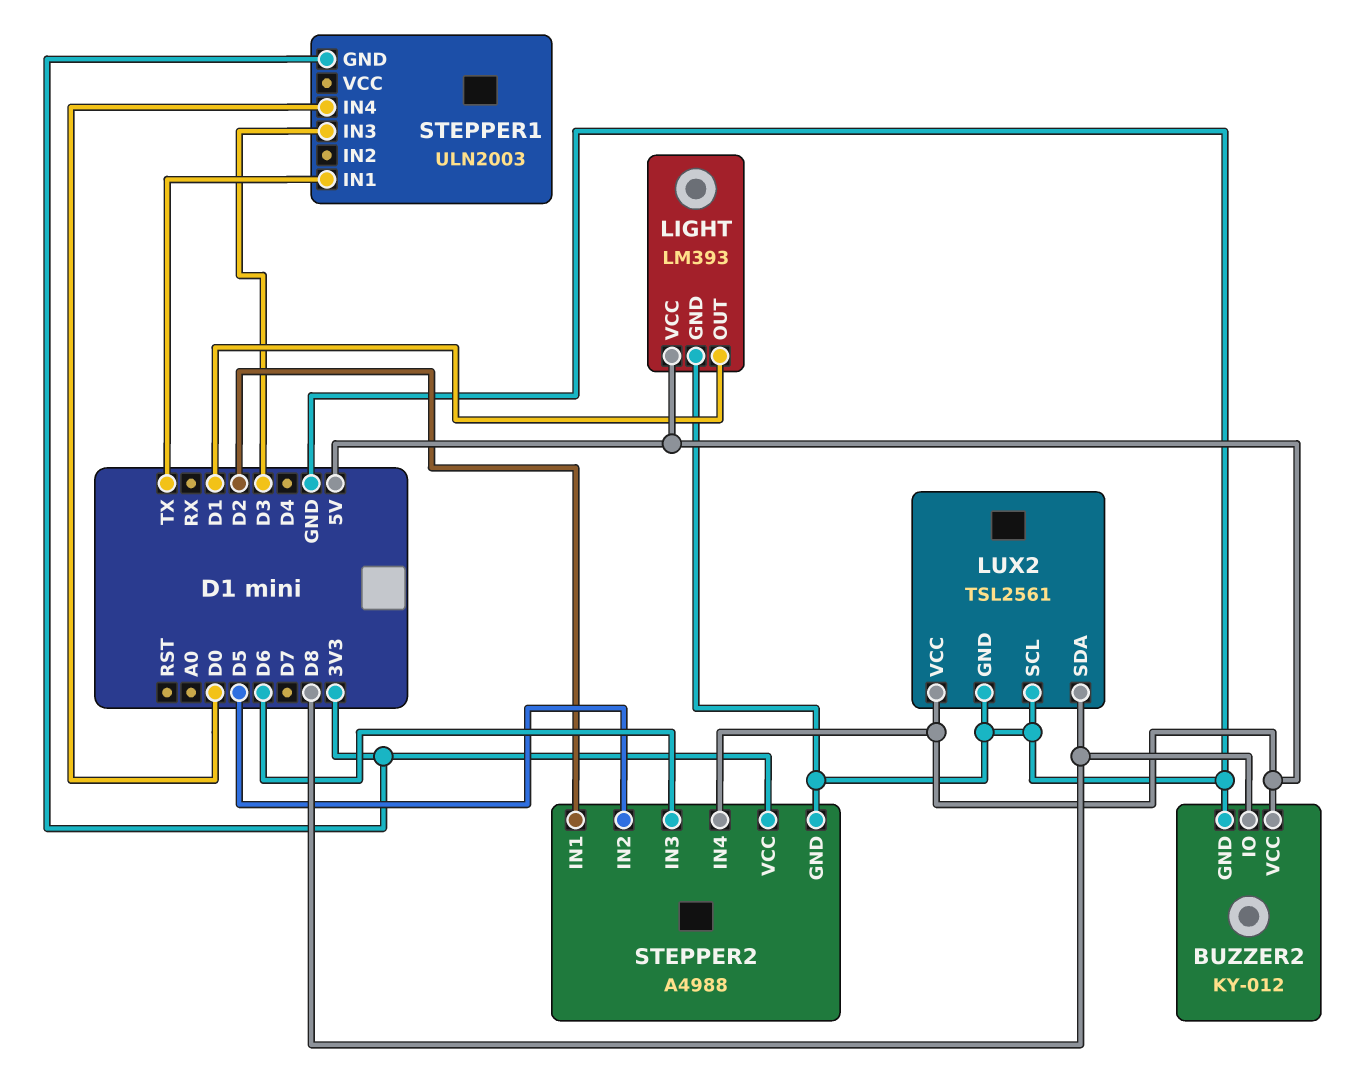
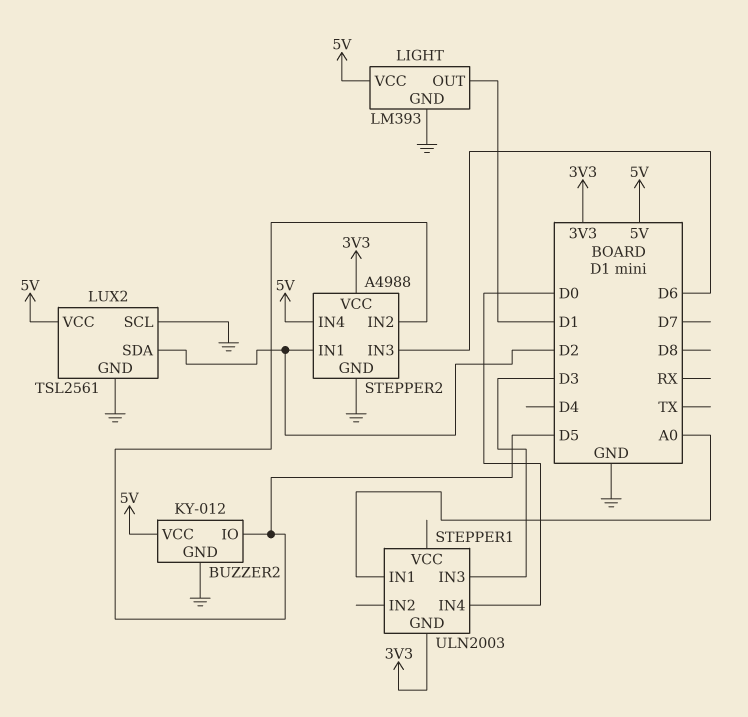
BUZZER2 pin IO: D8 -> D5
LUX2 pin SDA: D8 -> D2
STEPPER1 pin IN1: TX -> A0

